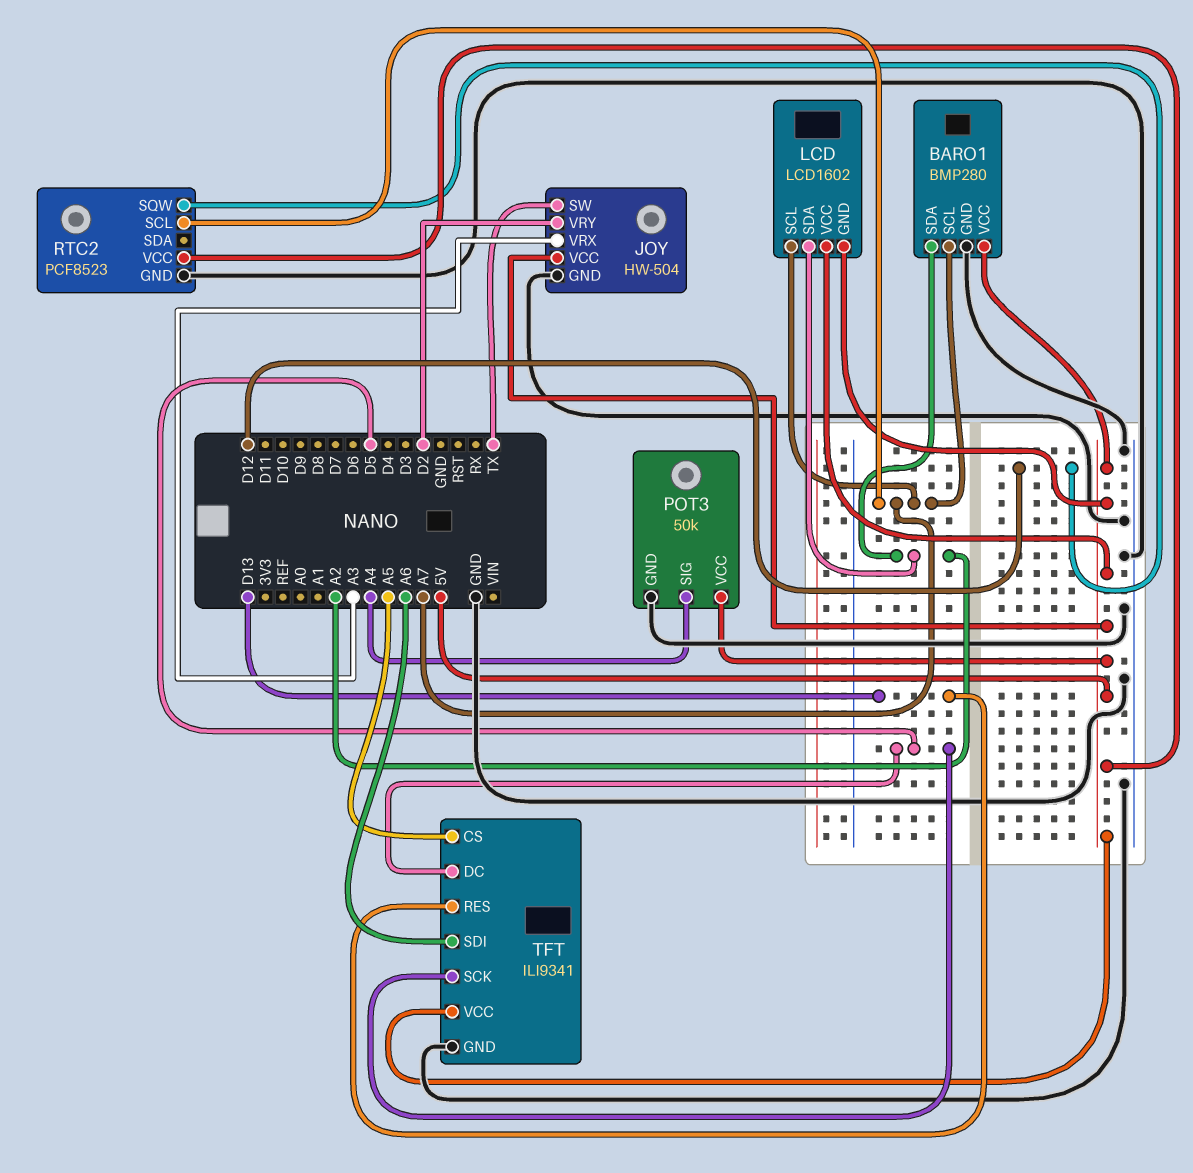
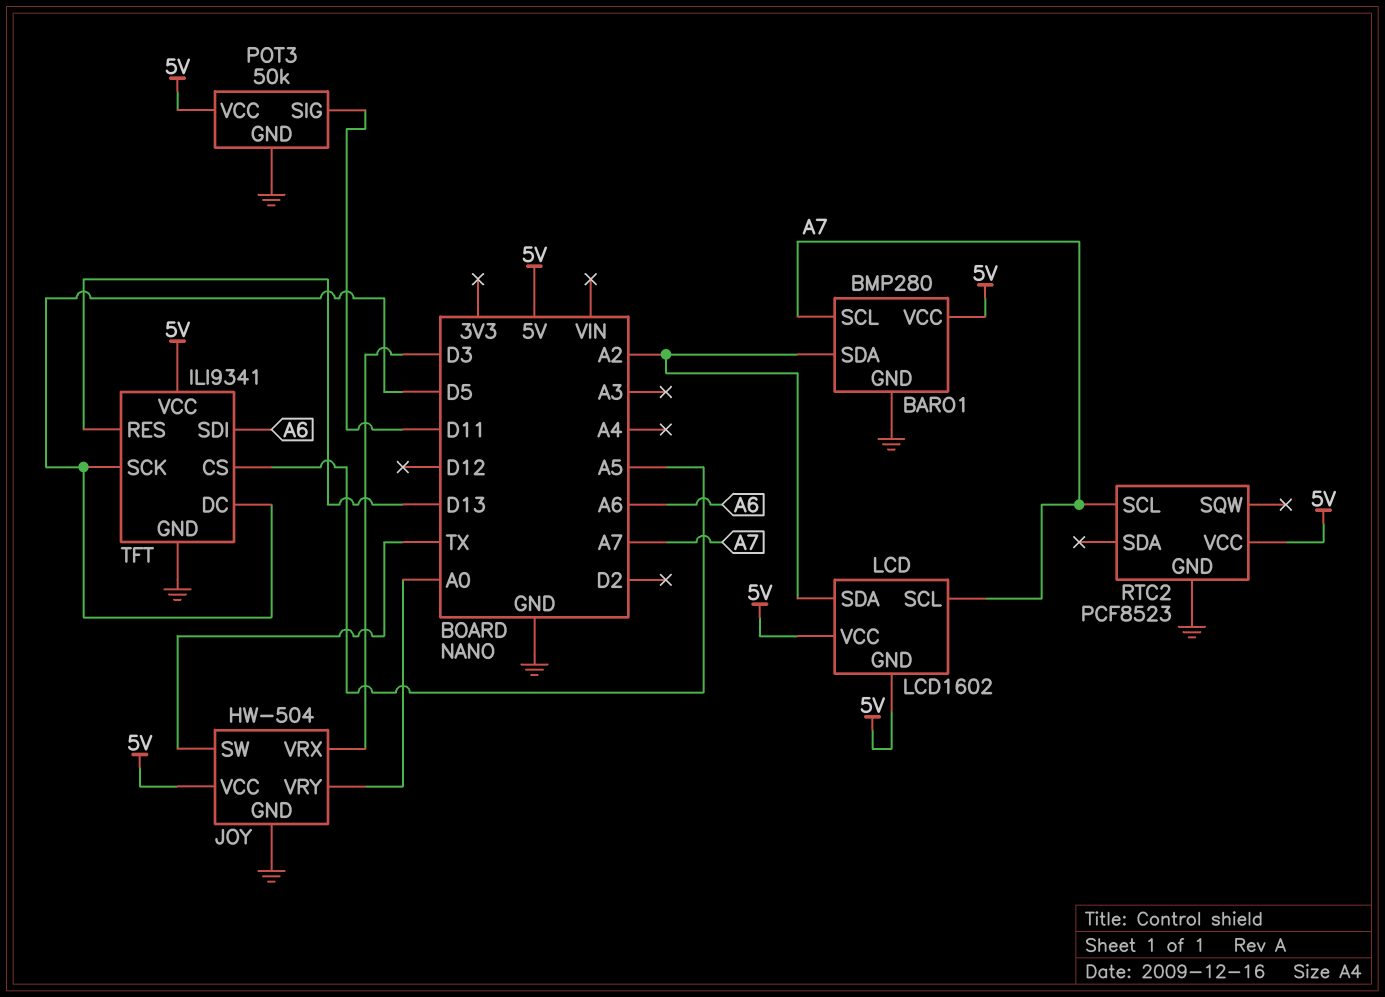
JOY pin VRX: A3 -> D3
JOY pin VRY: D2 -> A0
POT3 pin SIG: A4 -> D11
RTC2 pin SQW: D12 -> none

